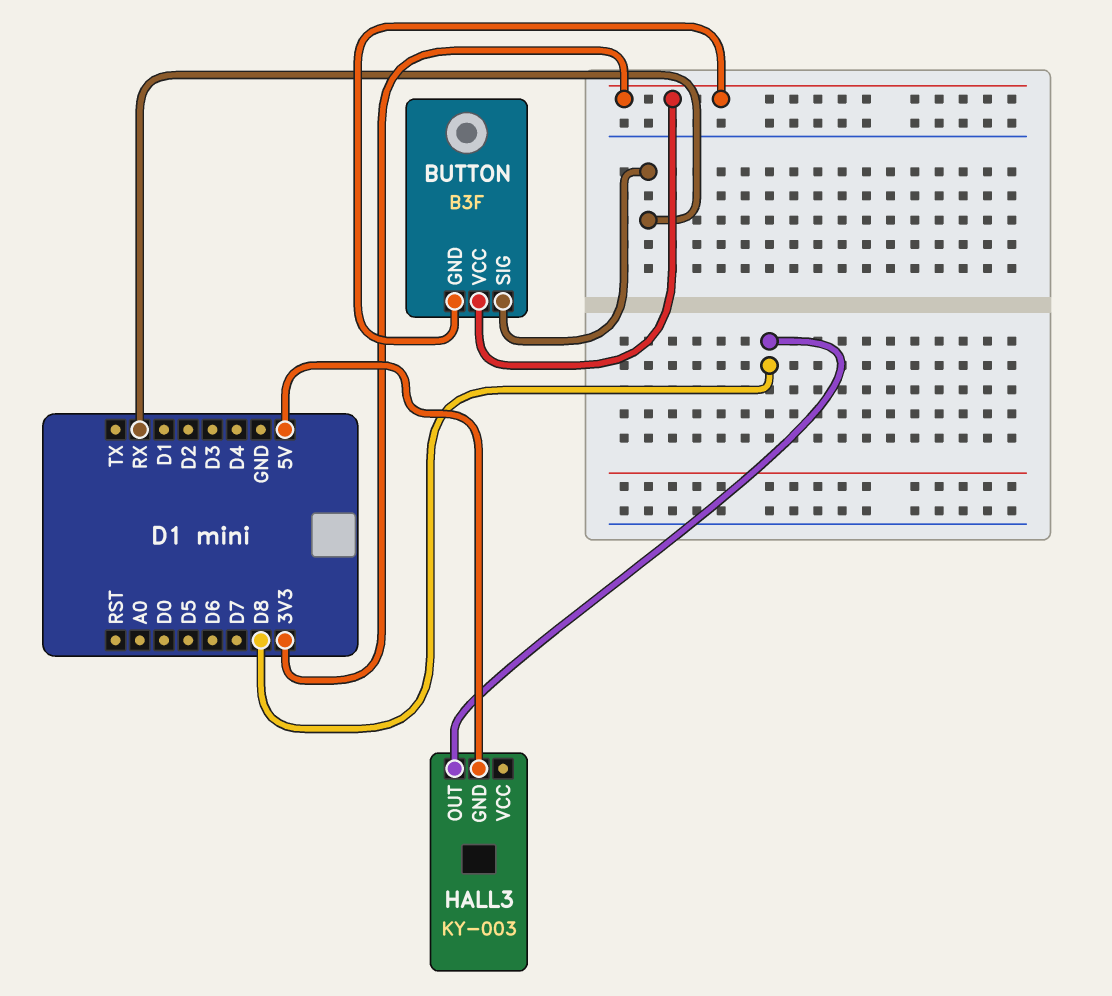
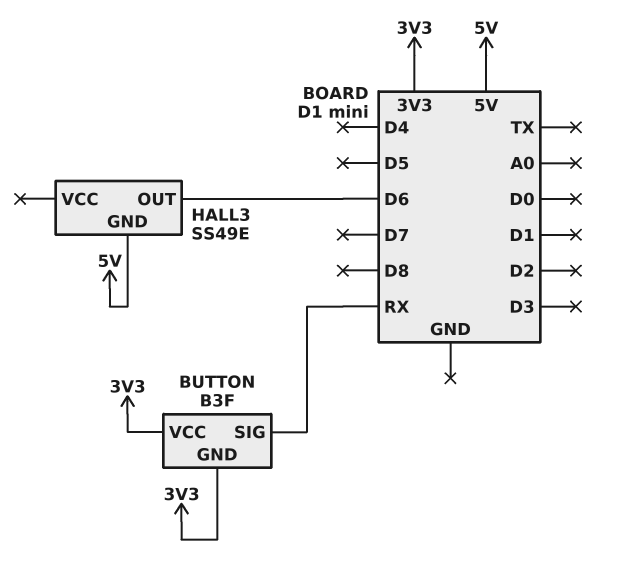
HALL3: KY-003 -> SS49E
HALL3 pin OUT: D8 -> D6

